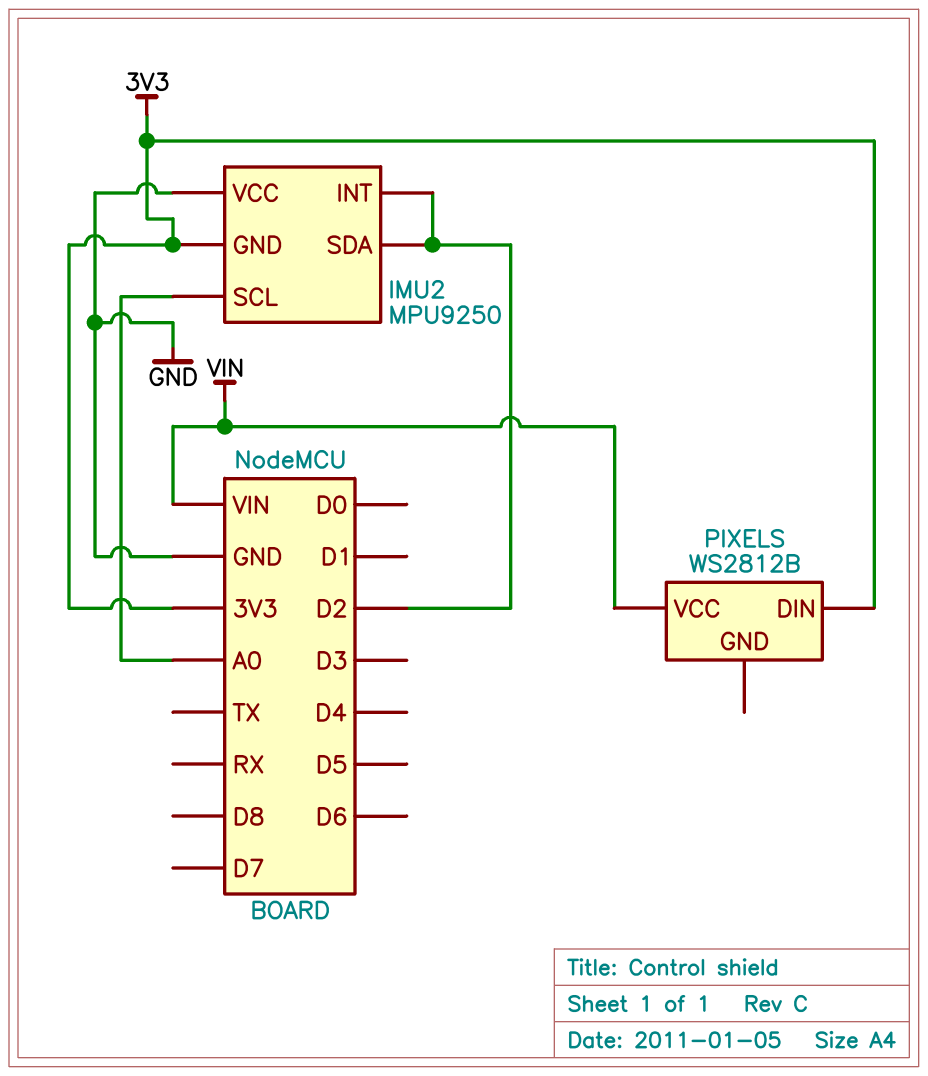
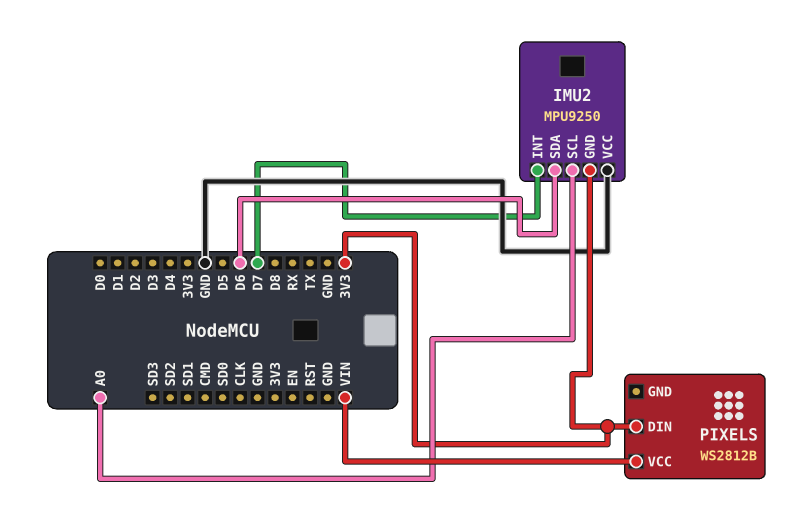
IMU2 pin INT: D2 -> D7
IMU2 pin SDA: D2 -> D6

